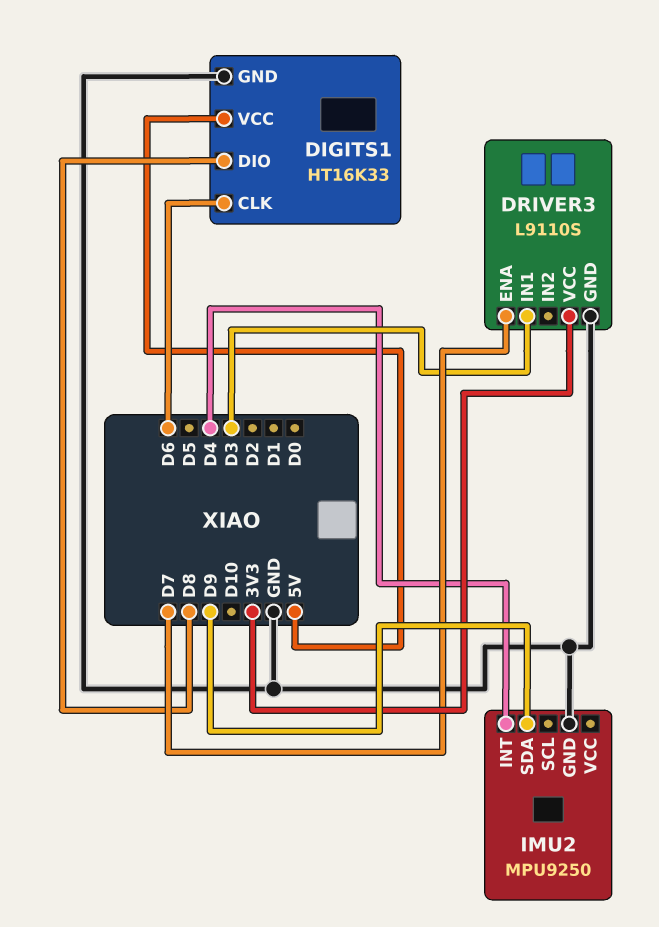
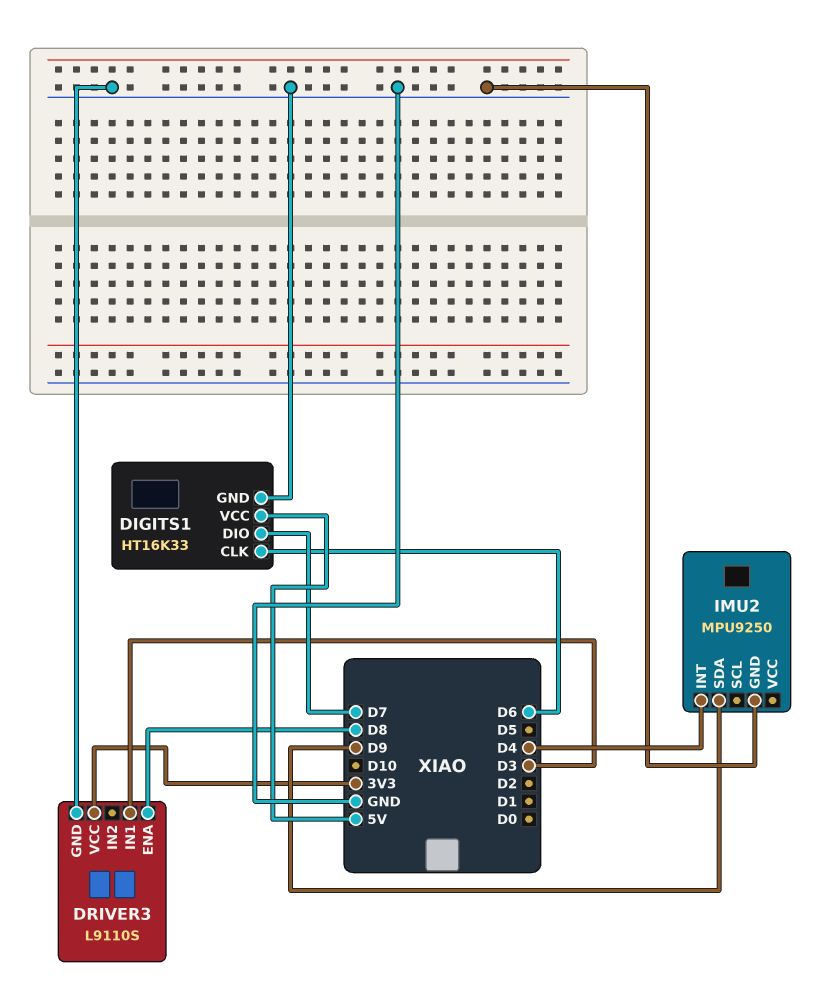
DIGITS1 pin DIO: D8 -> D7
DRIVER3 pin ENA: D7 -> D8

